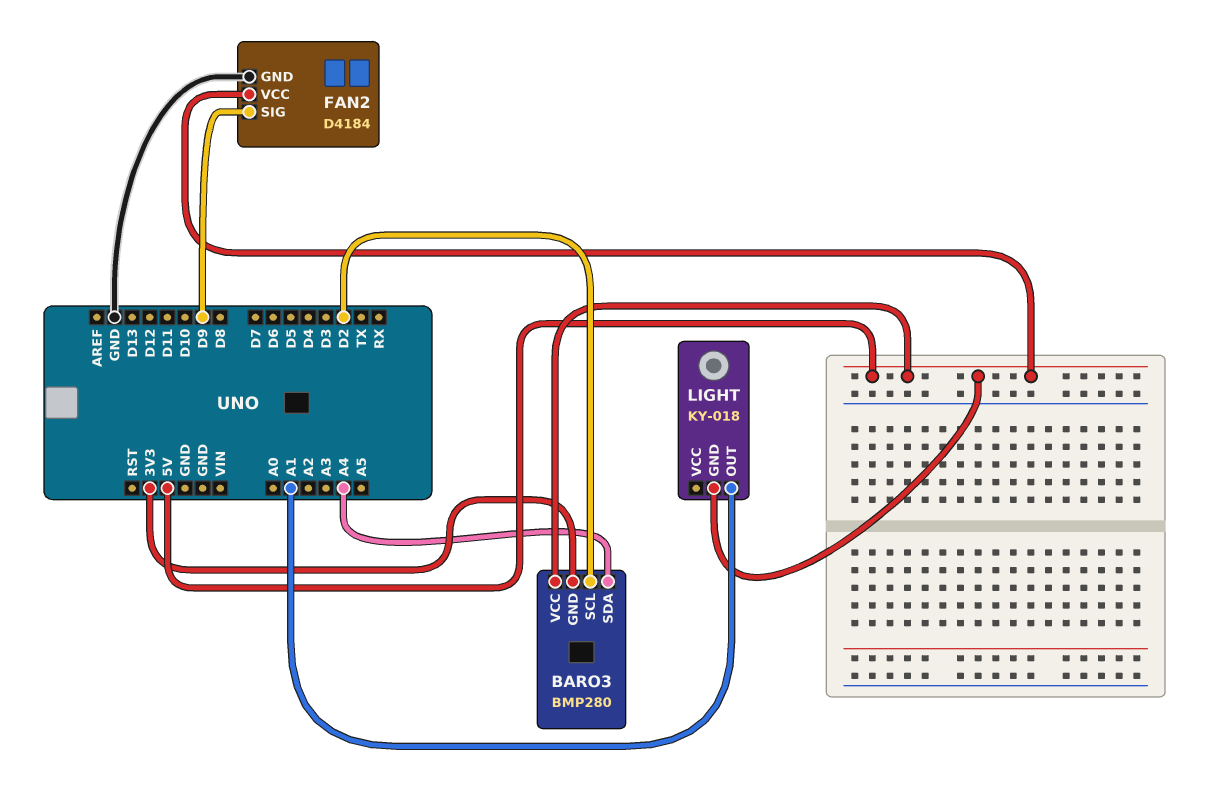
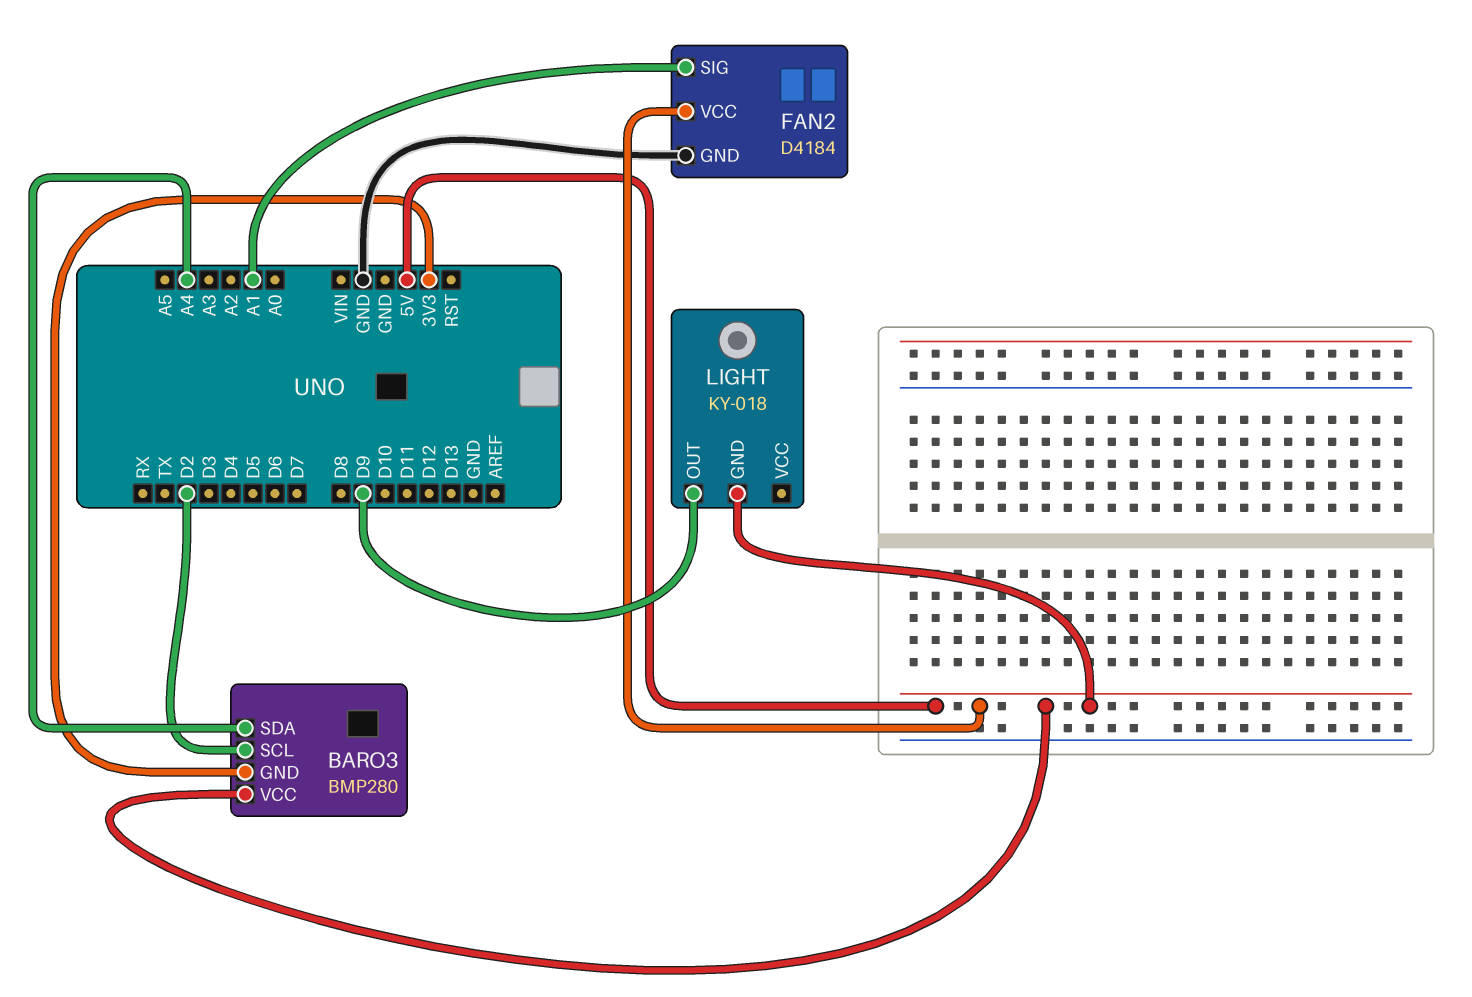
FAN2 pin SIG: D9 -> A1
LIGHT pin OUT: A1 -> D9

